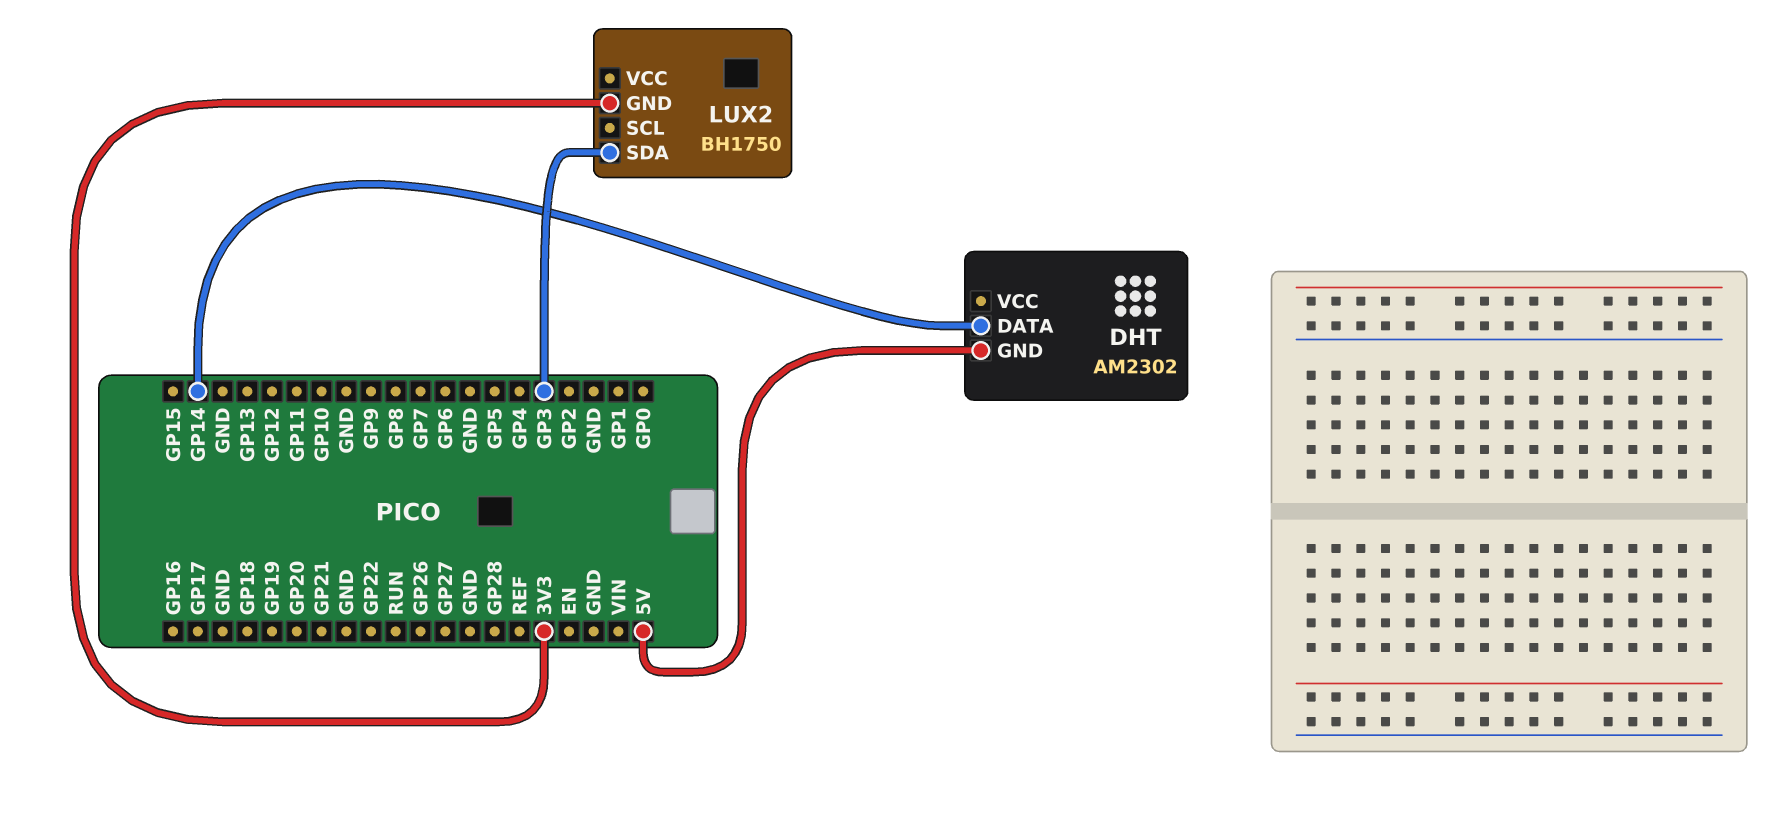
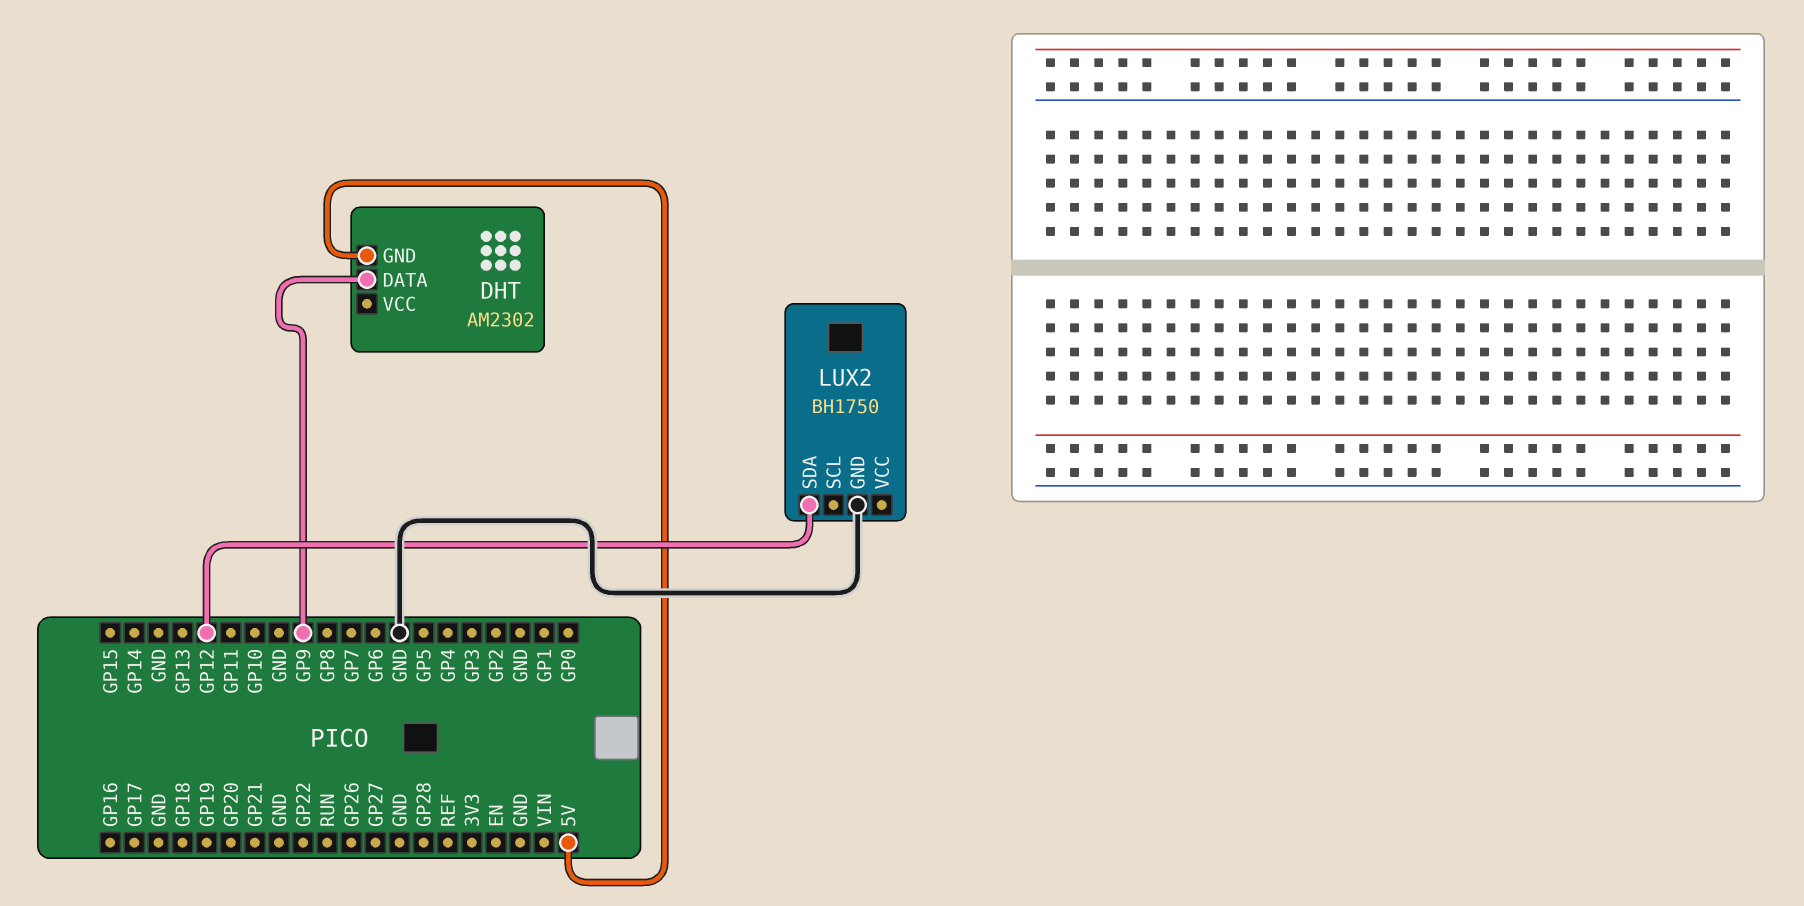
DHT pin DATA: GP14 -> GP9
LUX2 pin GND: 3V3 -> GND
LUX2 pin SDA: GP3 -> GP12

